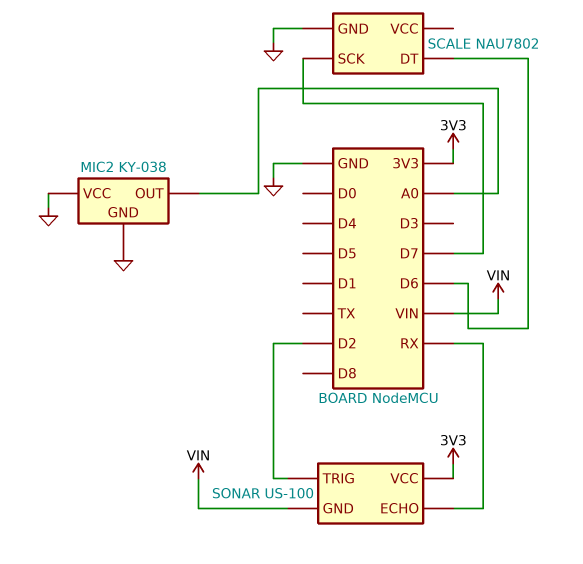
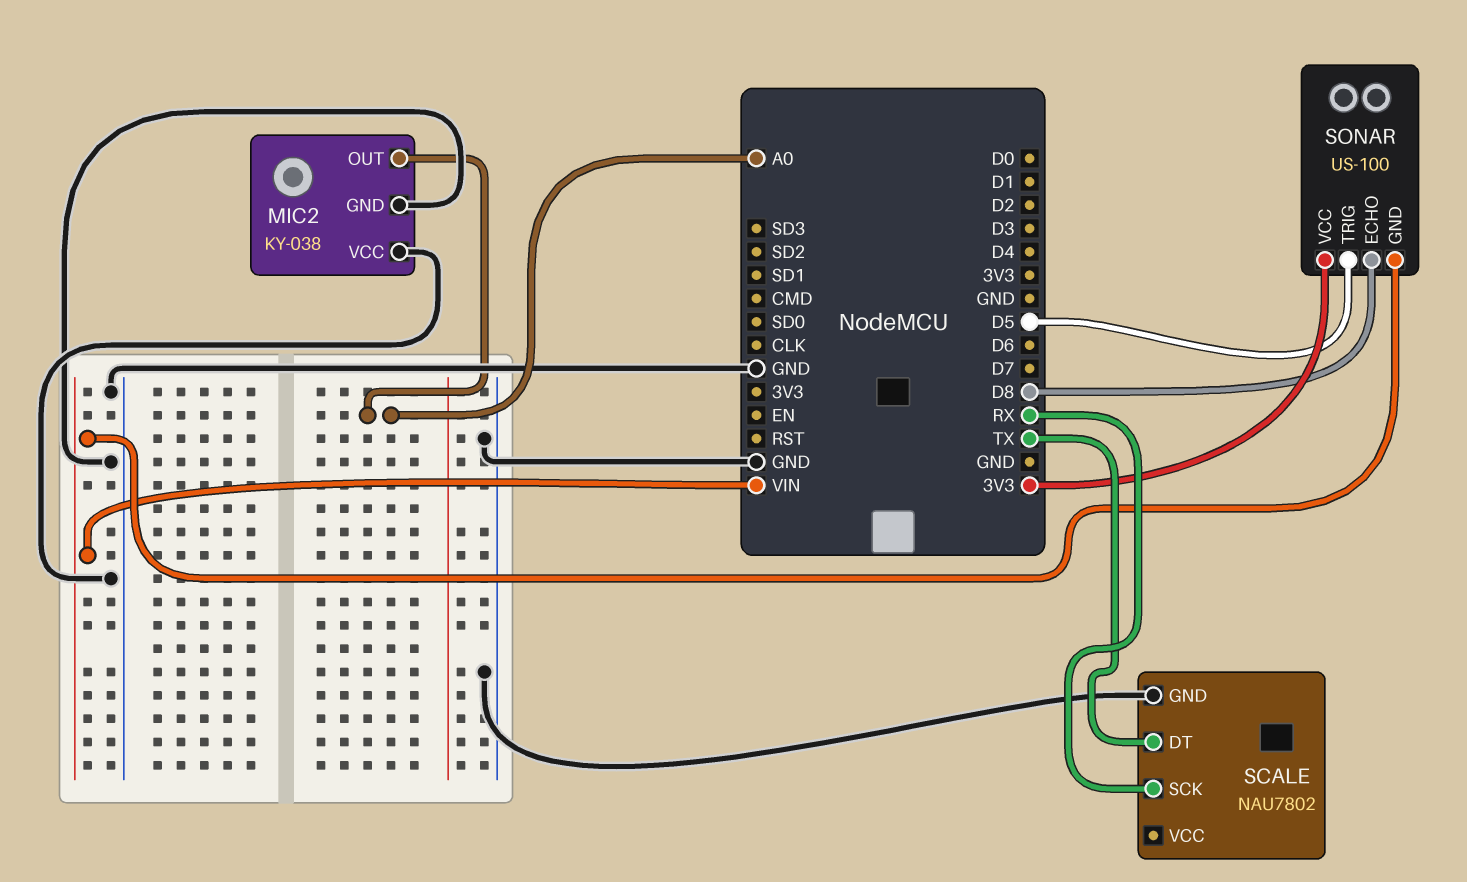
SCALE pin DT: D6 -> TX
SCALE pin SCK: D7 -> RX
SONAR pin ECHO: RX -> D8
SONAR pin TRIG: D2 -> D5

